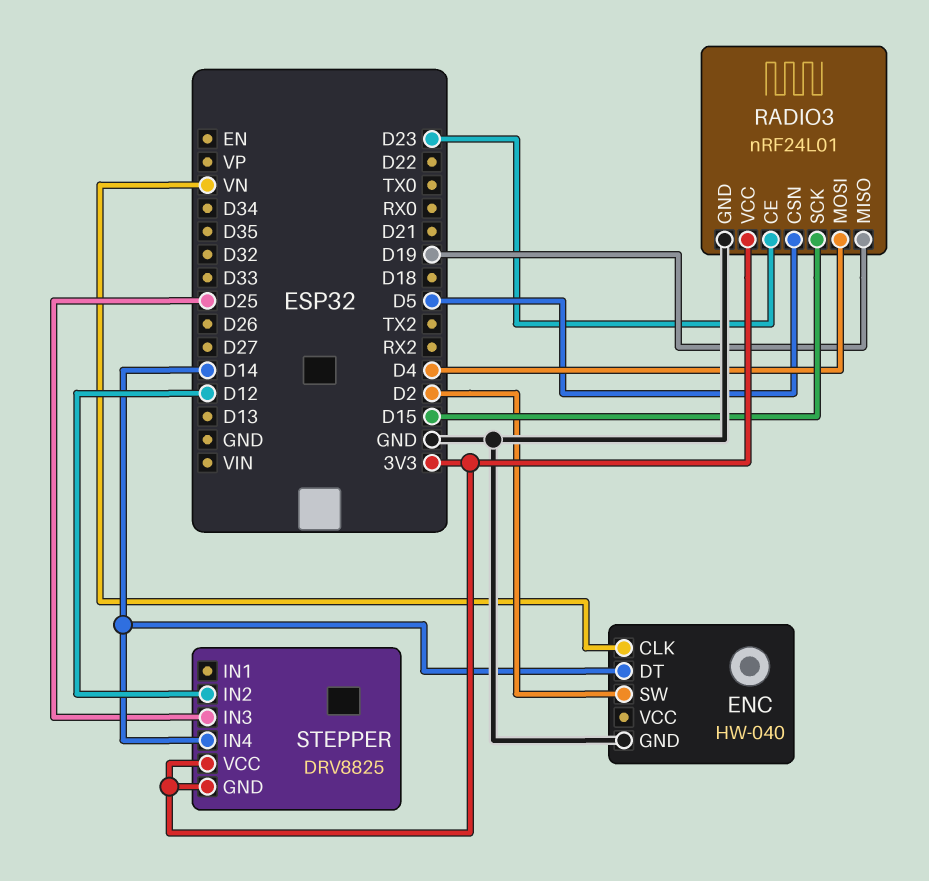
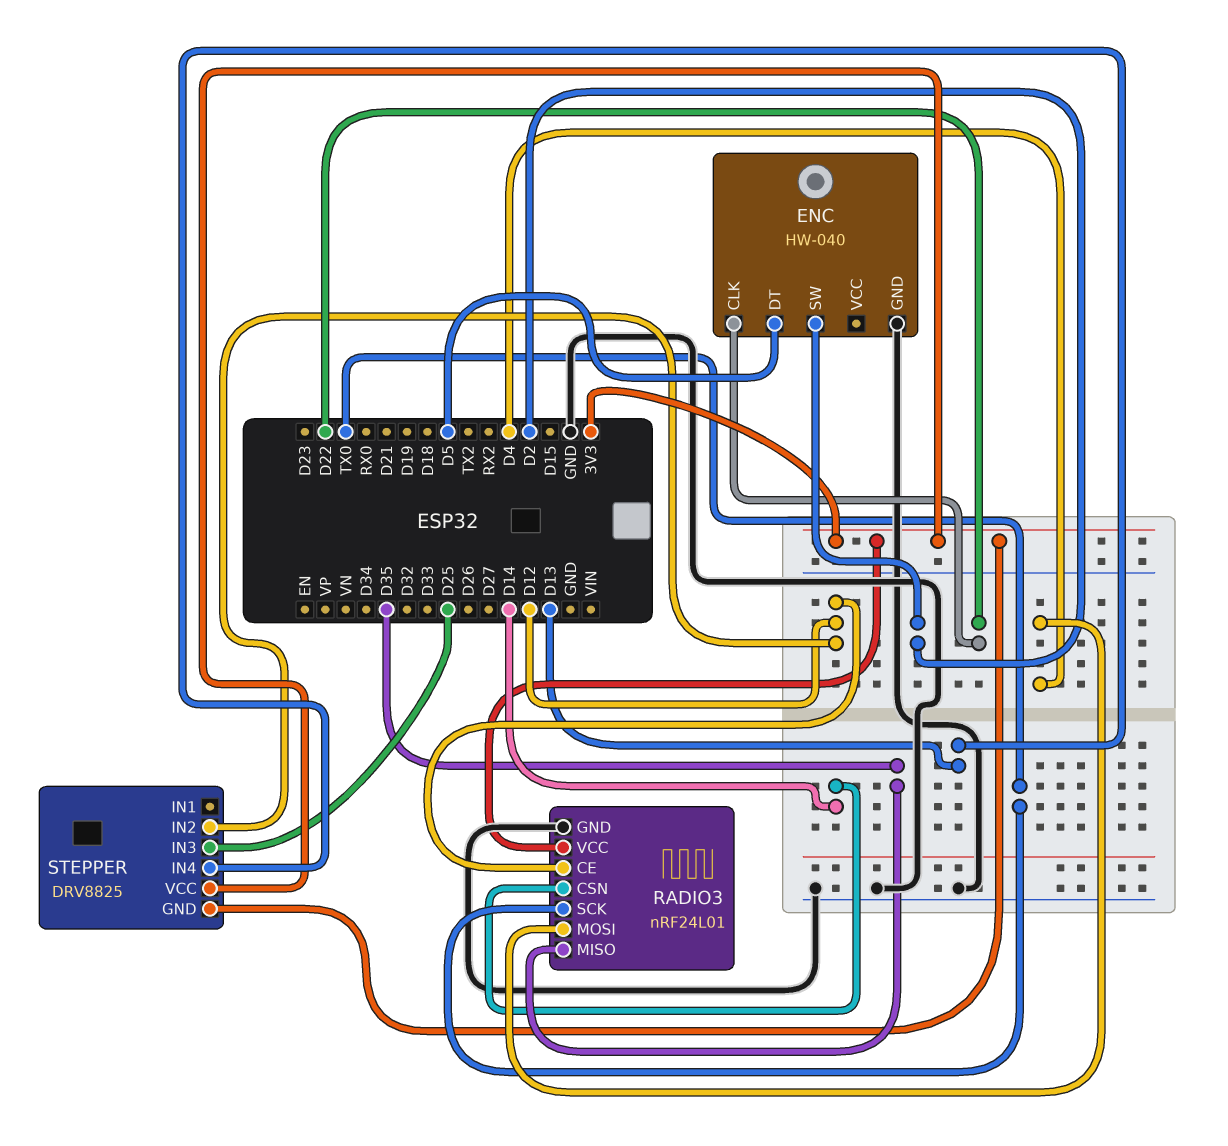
ENC pin CLK: VN -> D22
ENC pin DT: D14 -> D5
RADIO3 pin CE: D23 -> D12
RADIO3 pin CSN: D5 -> D14
RADIO3 pin MISO: D19 -> D35
RADIO3 pin SCK: D15 -> TX0
STEPPER pin IN4: D14 -> D13

